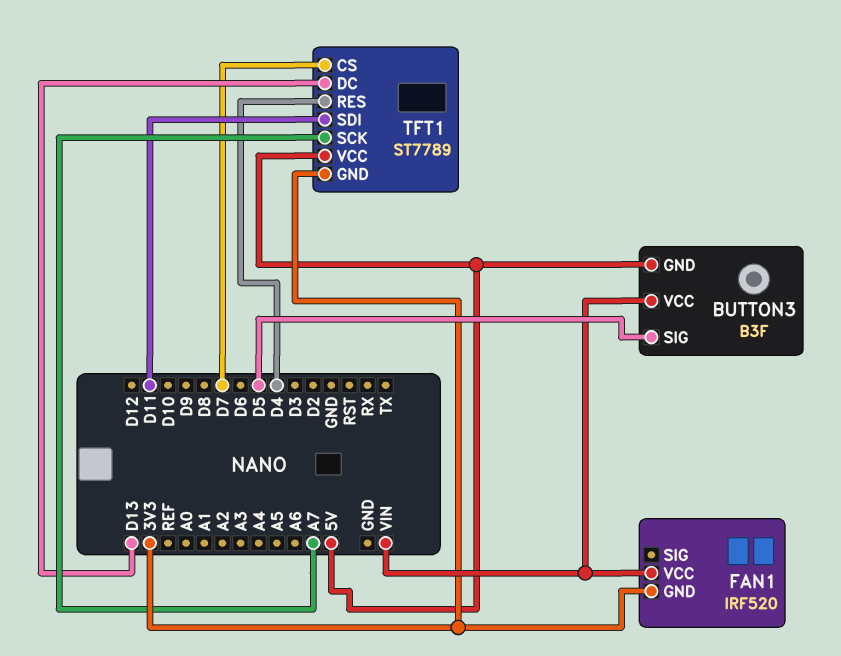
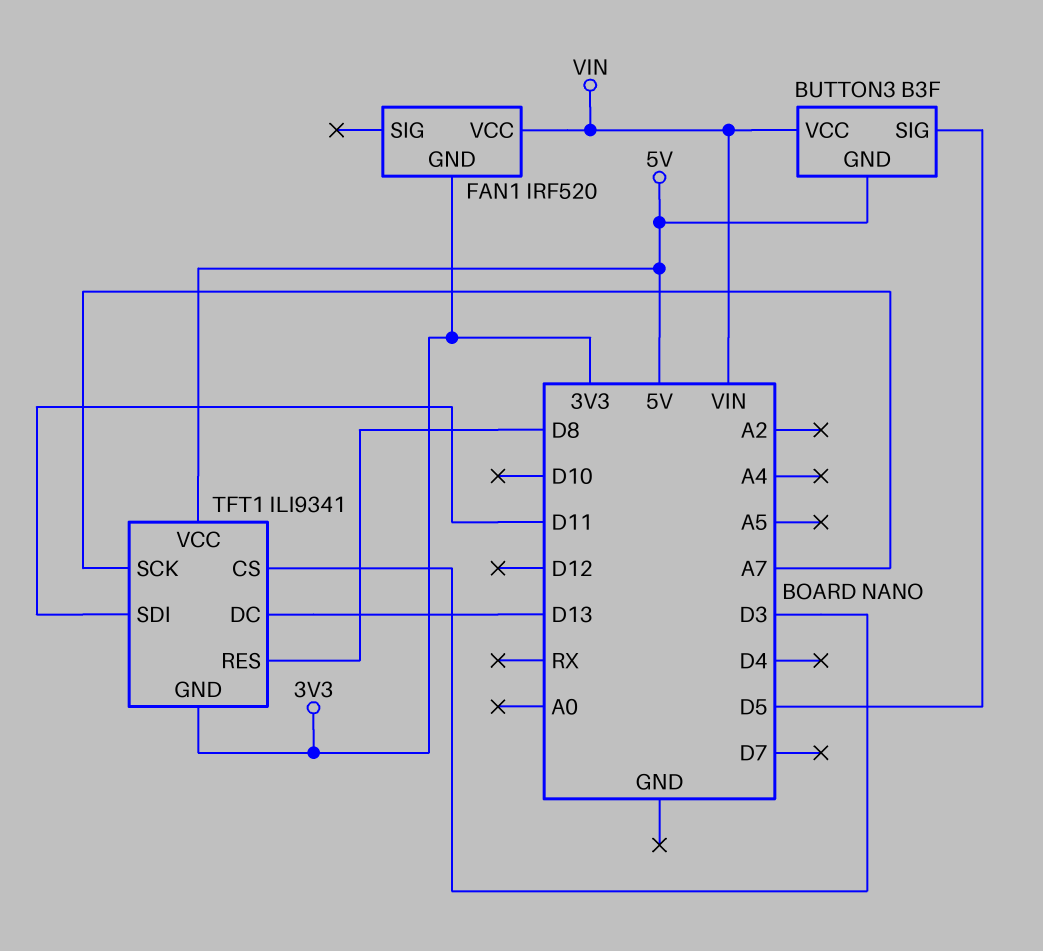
TFT1: ST7789 -> ILI9341
TFT1 pin CS: D7 -> D3
TFT1 pin RES: D4 -> D8

